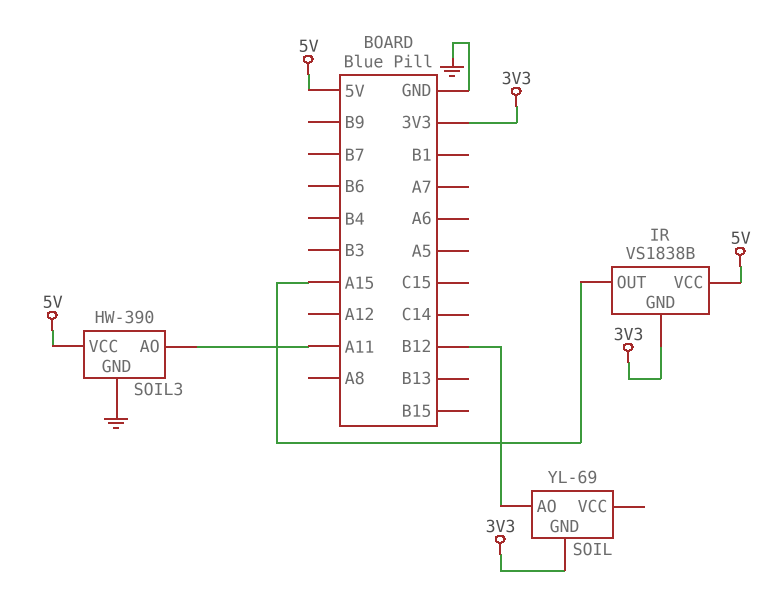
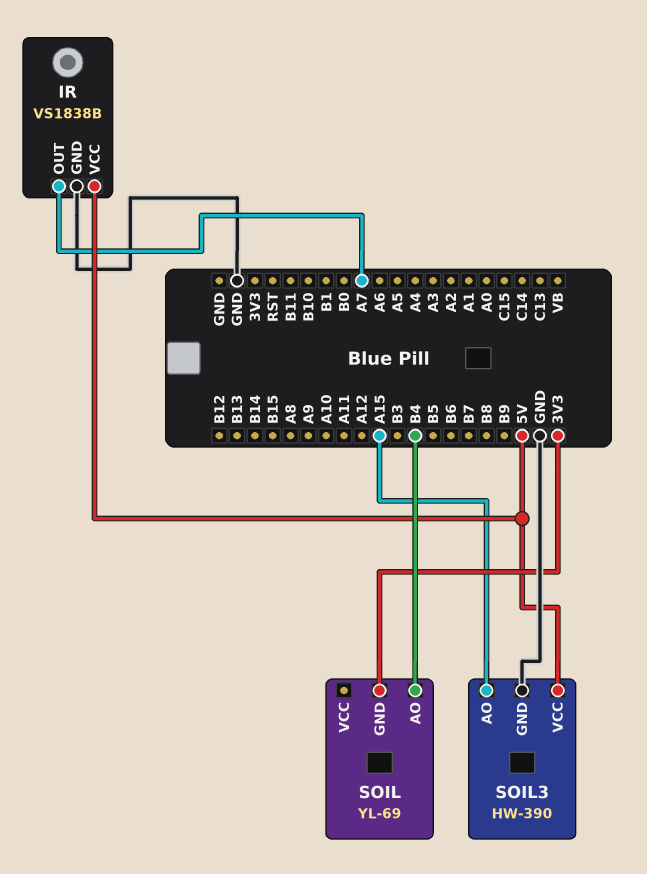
IR pin GND: 3V3 -> GND
IR pin OUT: A15 -> A7
SOIL pin AO: B12 -> B4
SOIL3 pin AO: A11 -> A15

